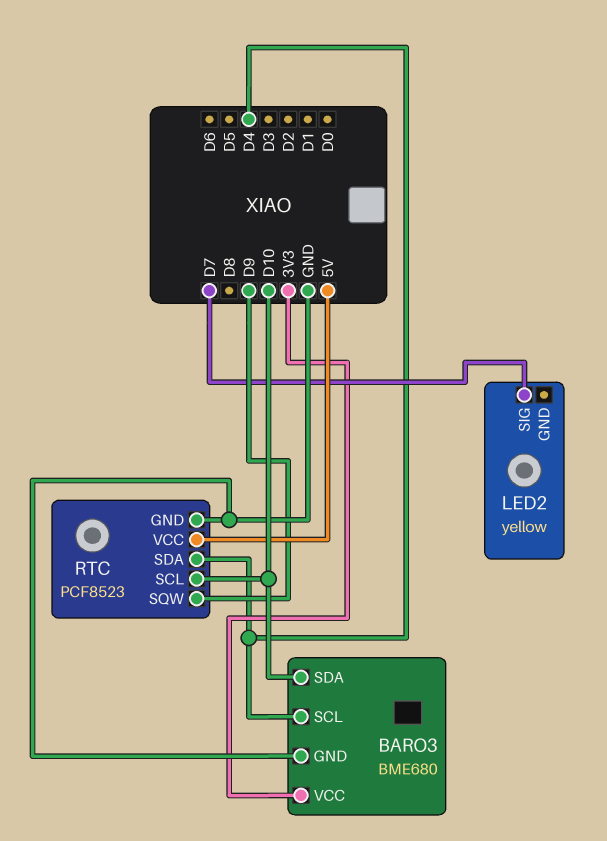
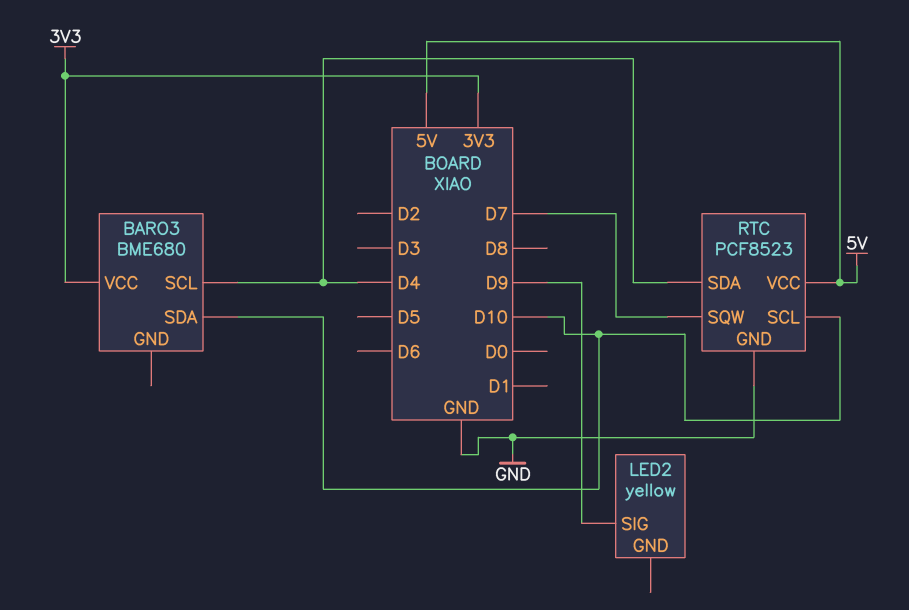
BARO3 pin GND: GND -> none
LED2 pin SIG: D7 -> D9
RTC pin SQW: D9 -> D7

